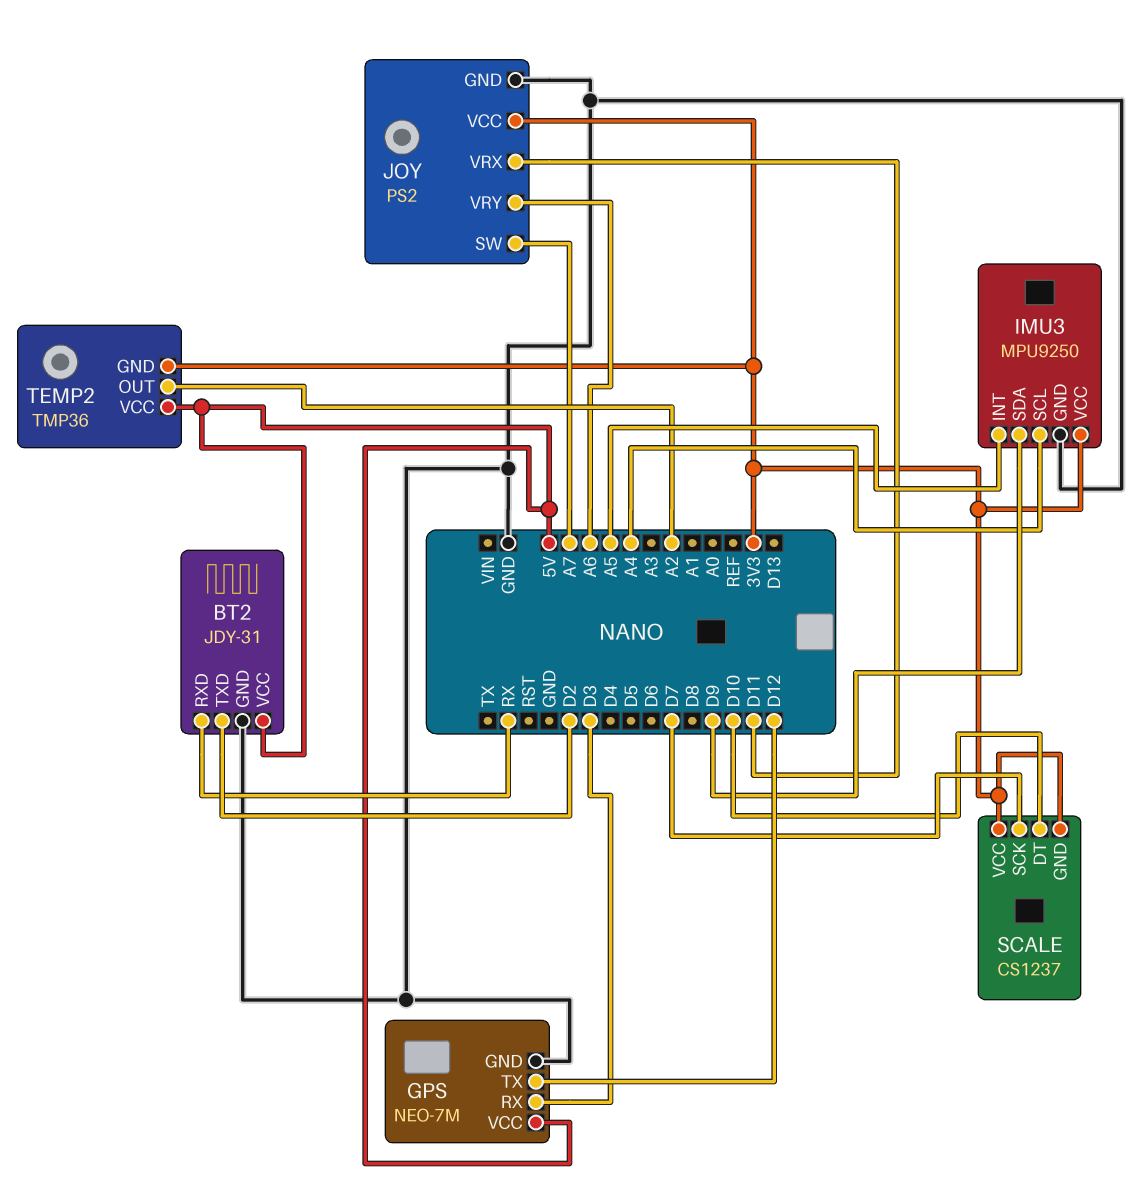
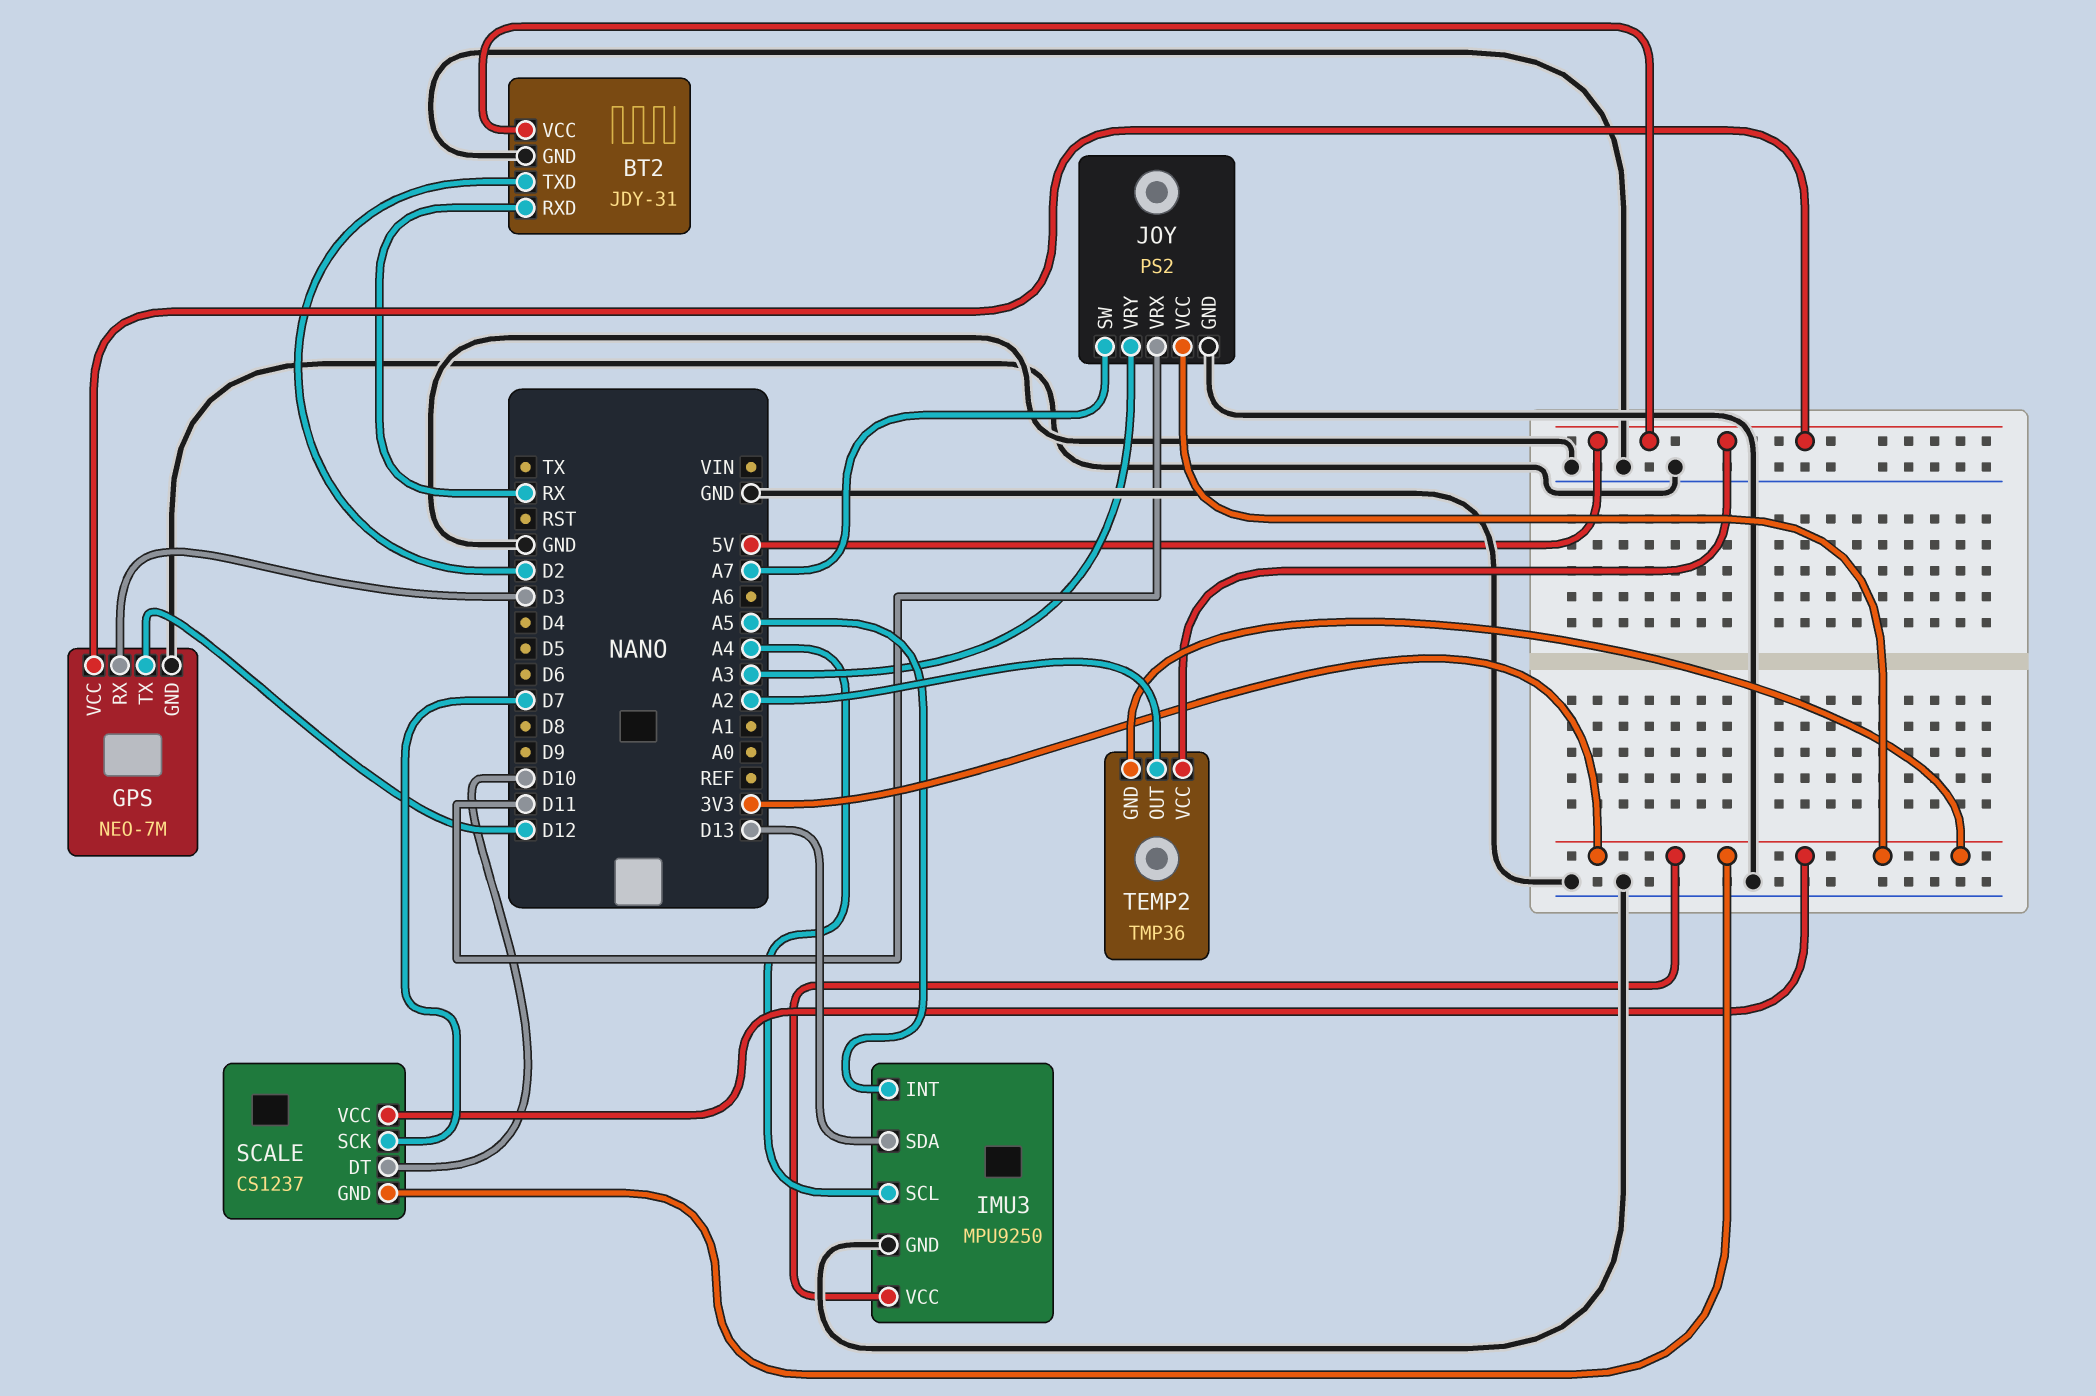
IMU3 pin SDA: D9 -> D13
JOY pin VRY: A6 -> A3

